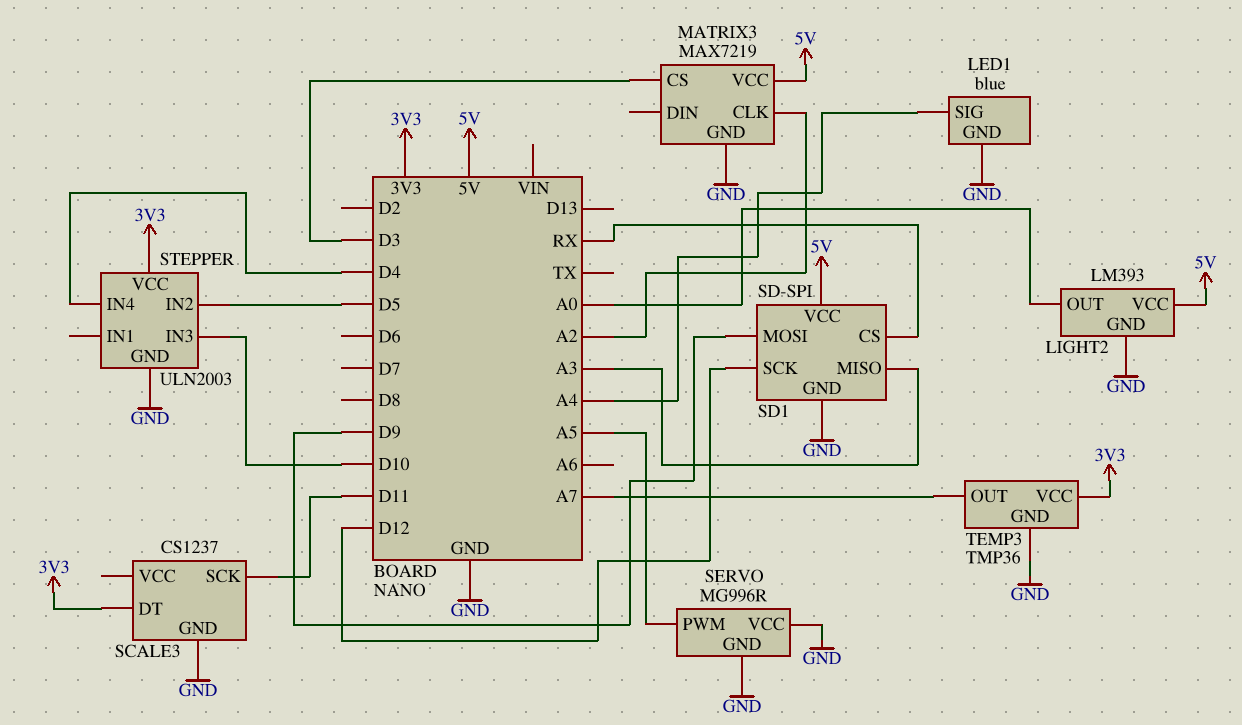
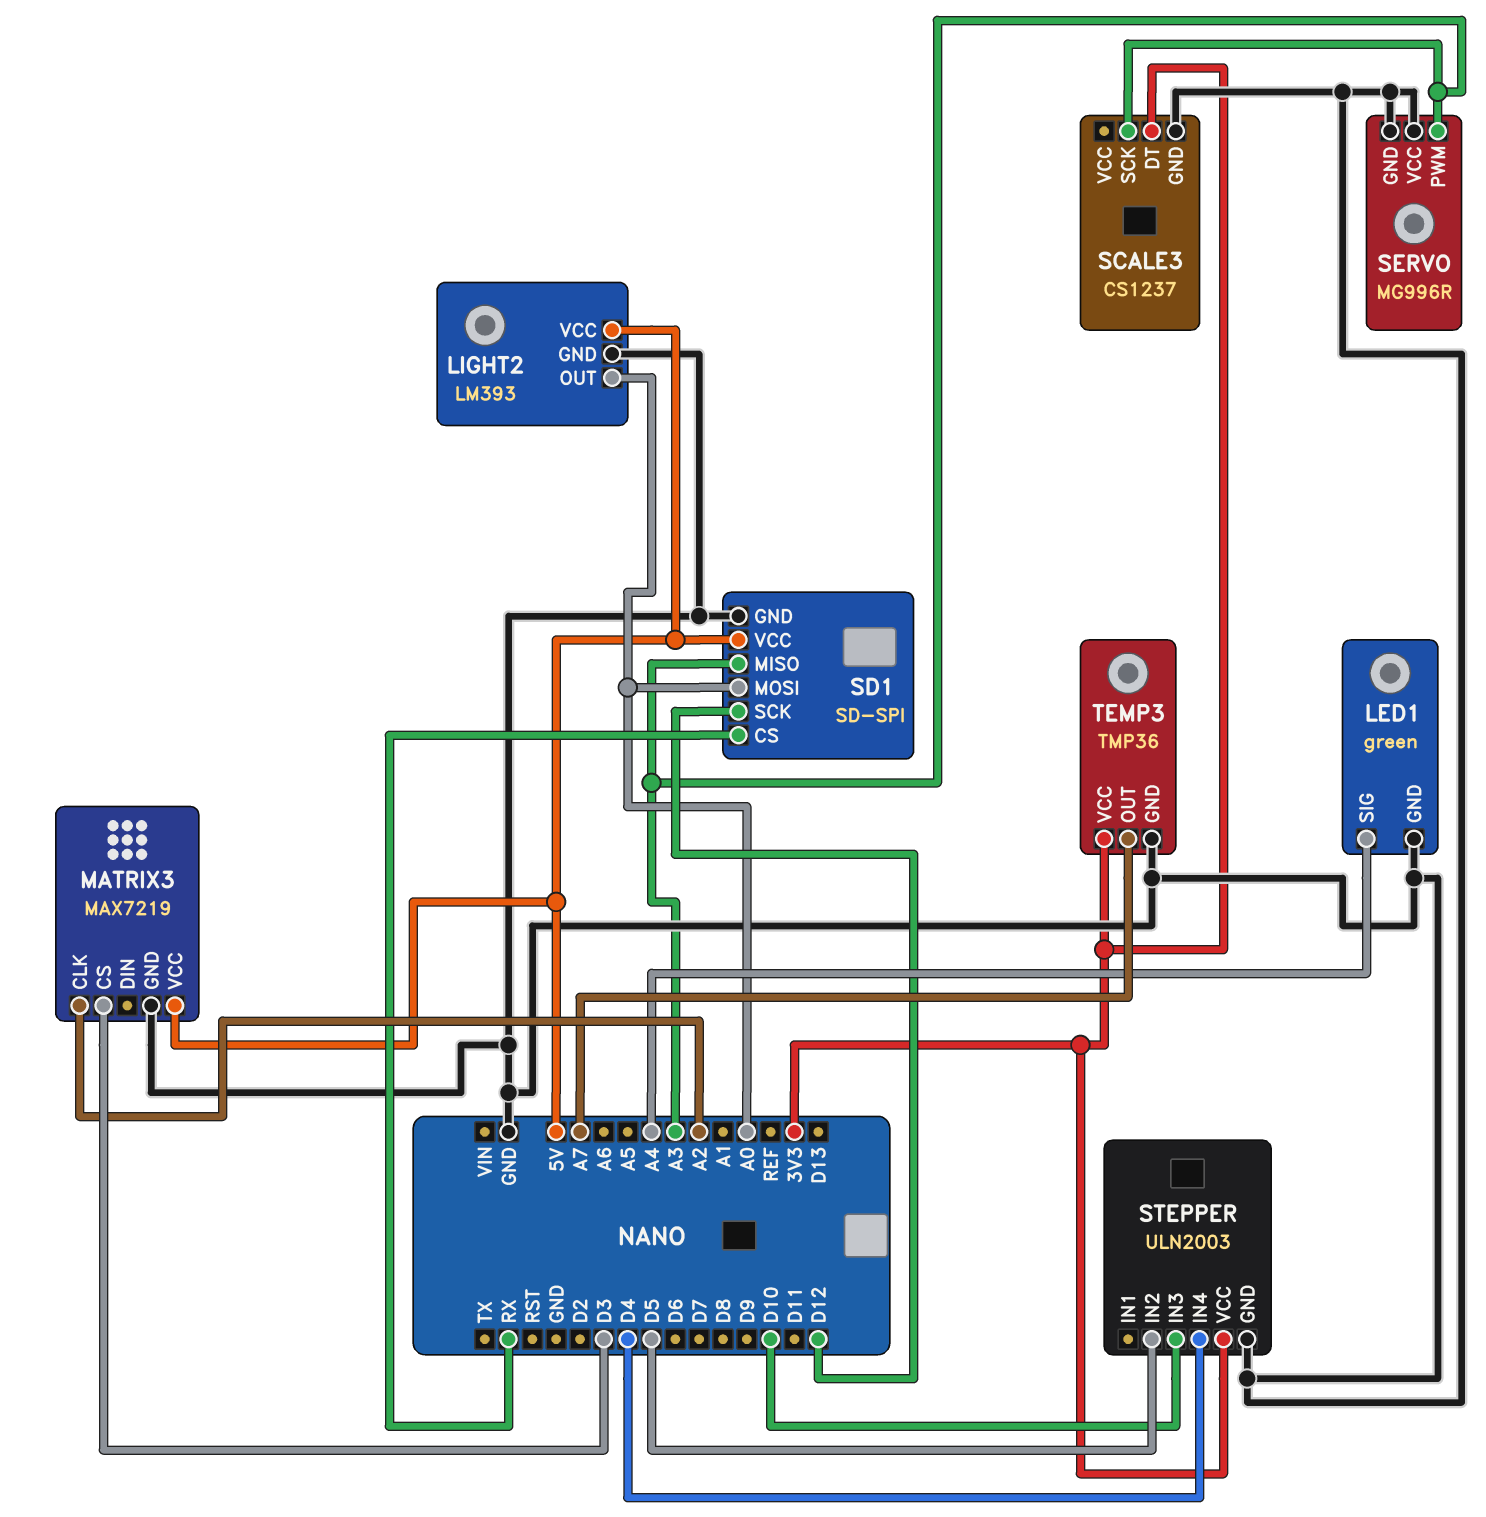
LED1: blue -> green
SCALE3 pin SCK: D11 -> A3
SD1 pin MOSI: D9 -> A0
SERVO pin PWM: A5 -> A3

